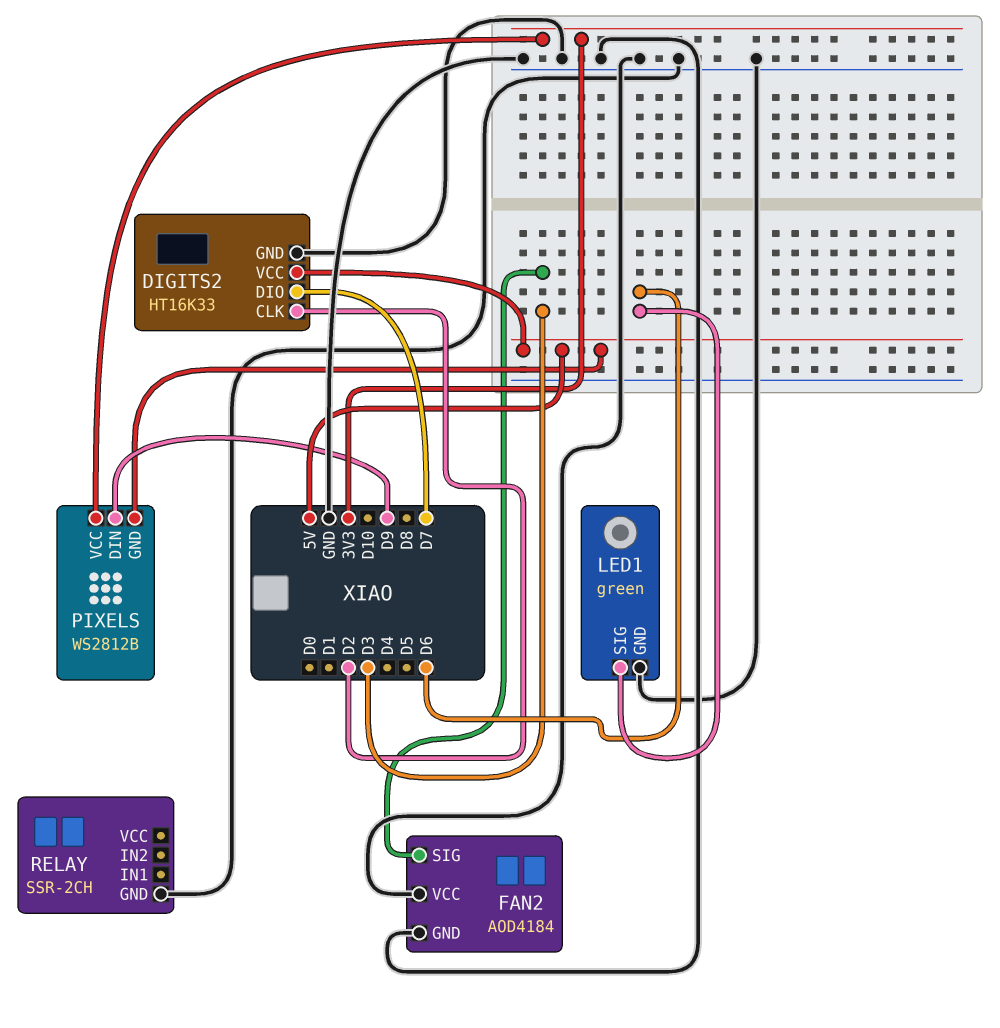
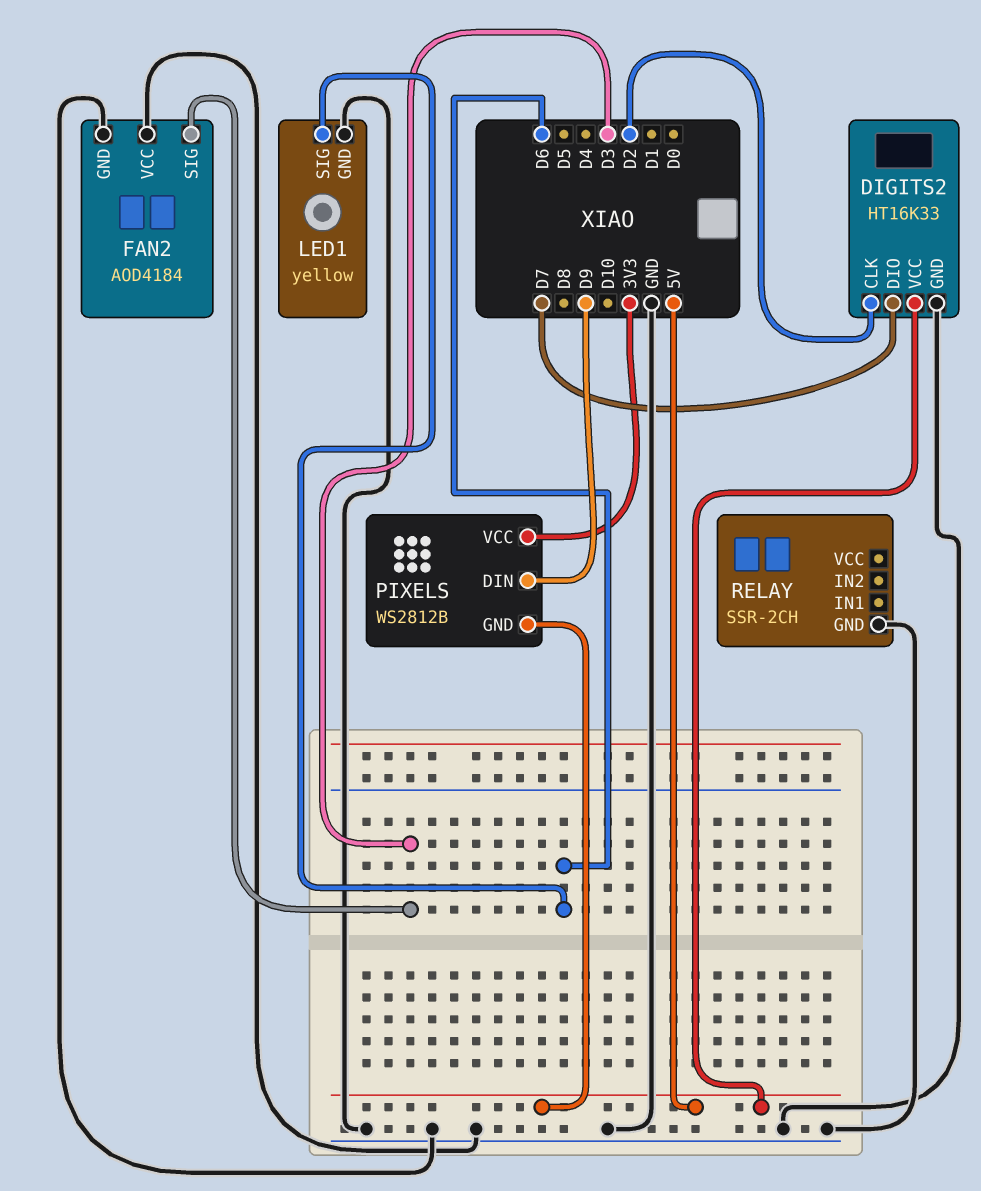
LED1: green -> yellow

